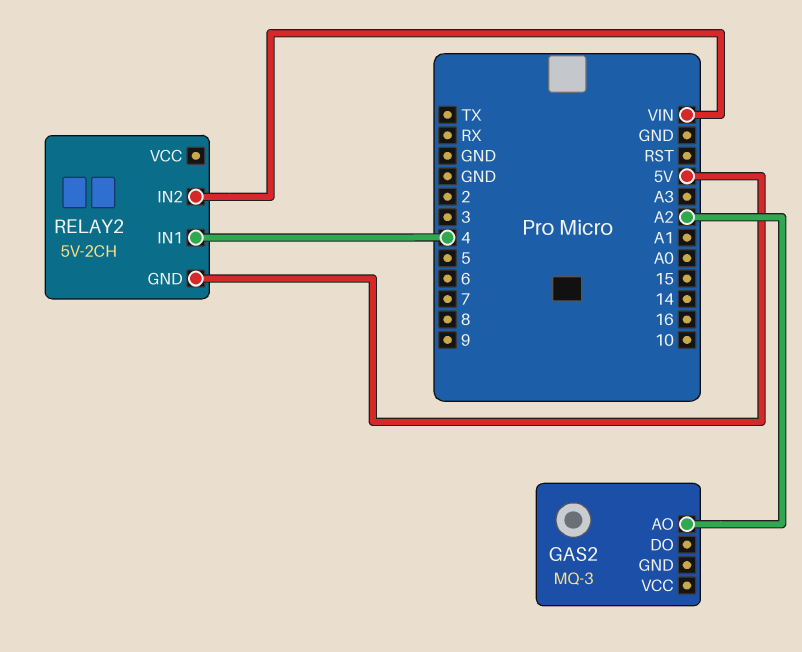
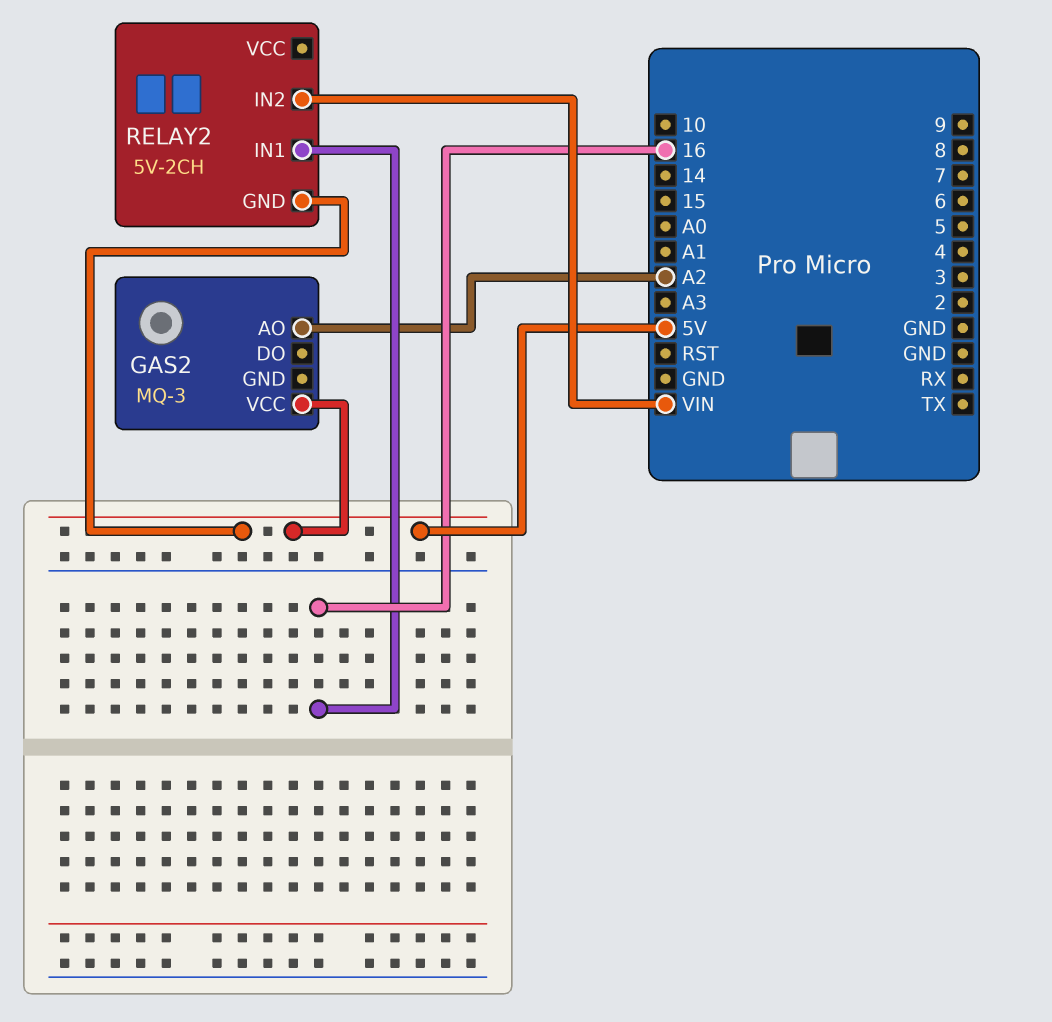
GAS2 pin VCC: none -> 5V
RELAY2 pin IN1: 4 -> 16

